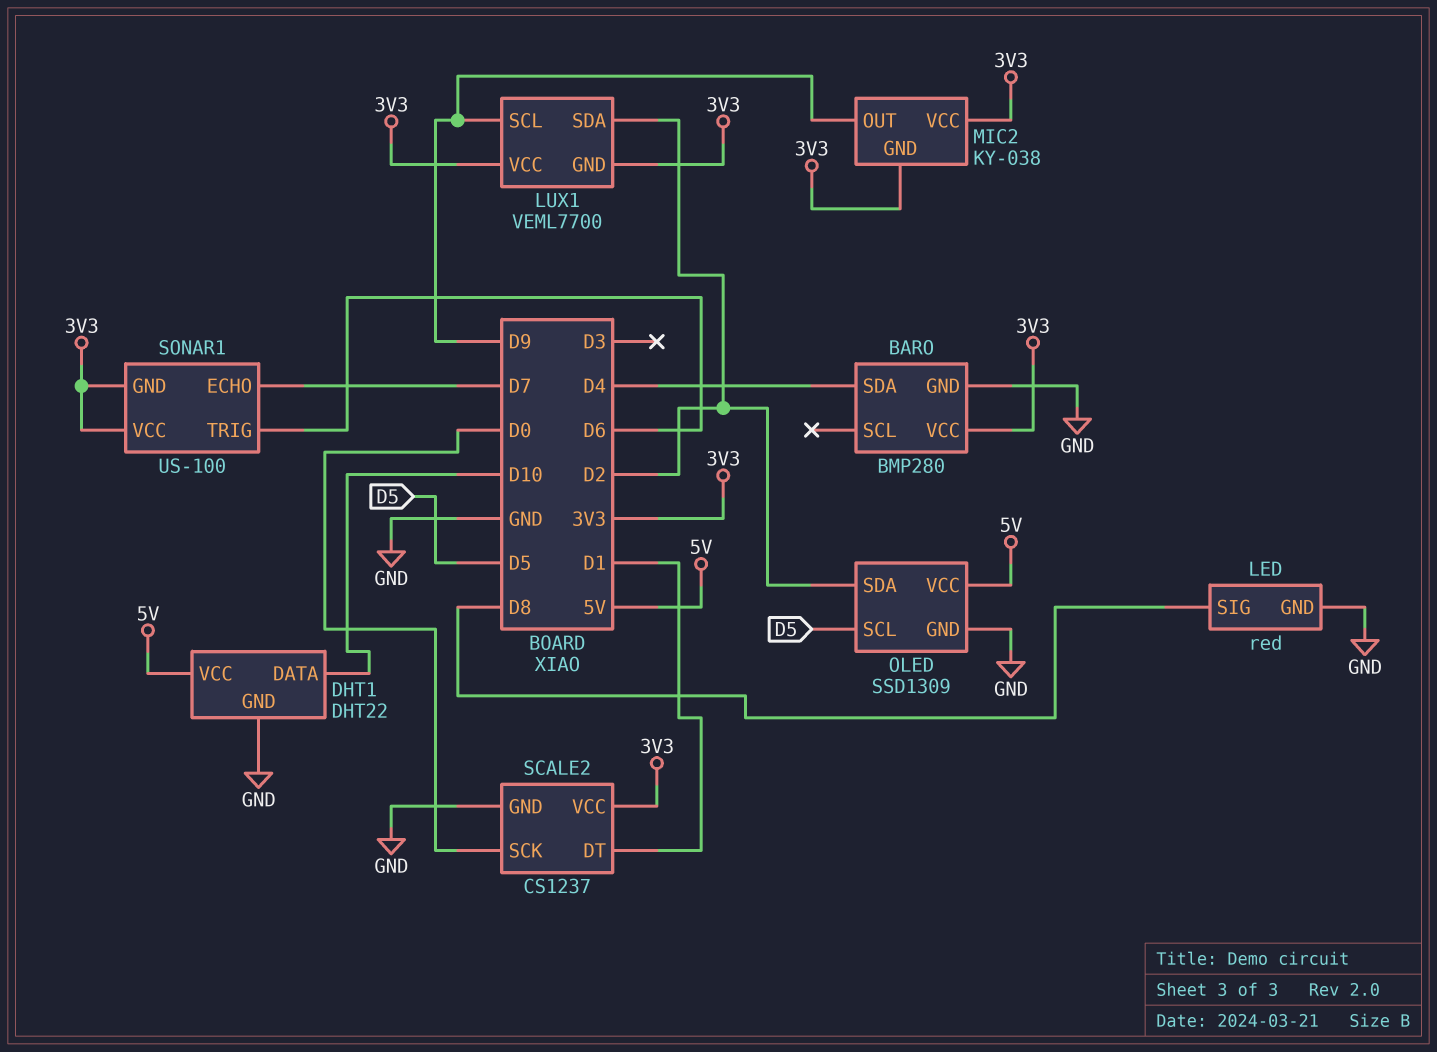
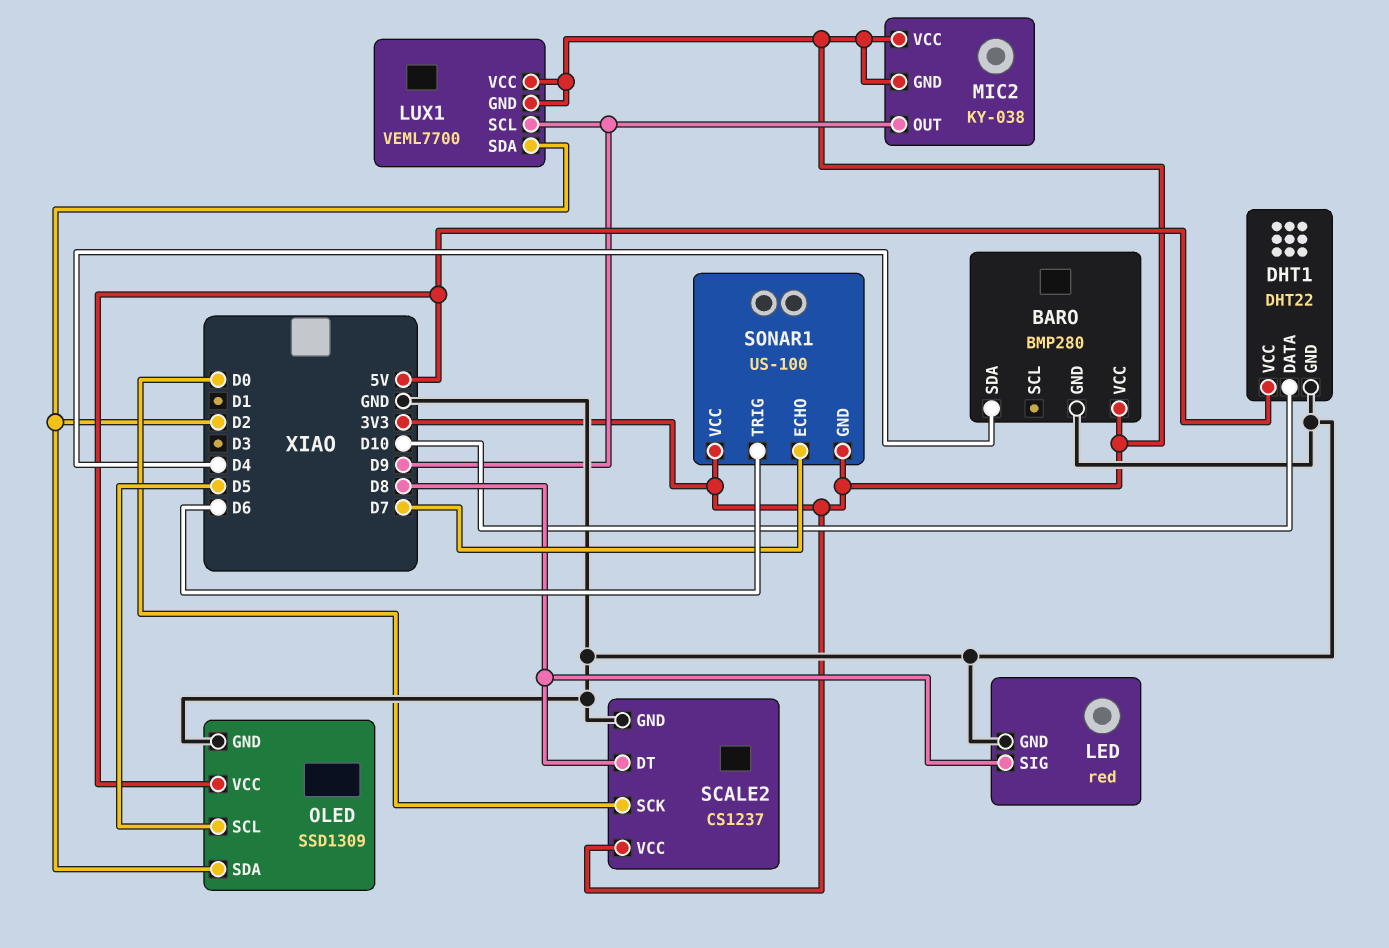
SCALE2 pin DT: D1 -> D8

